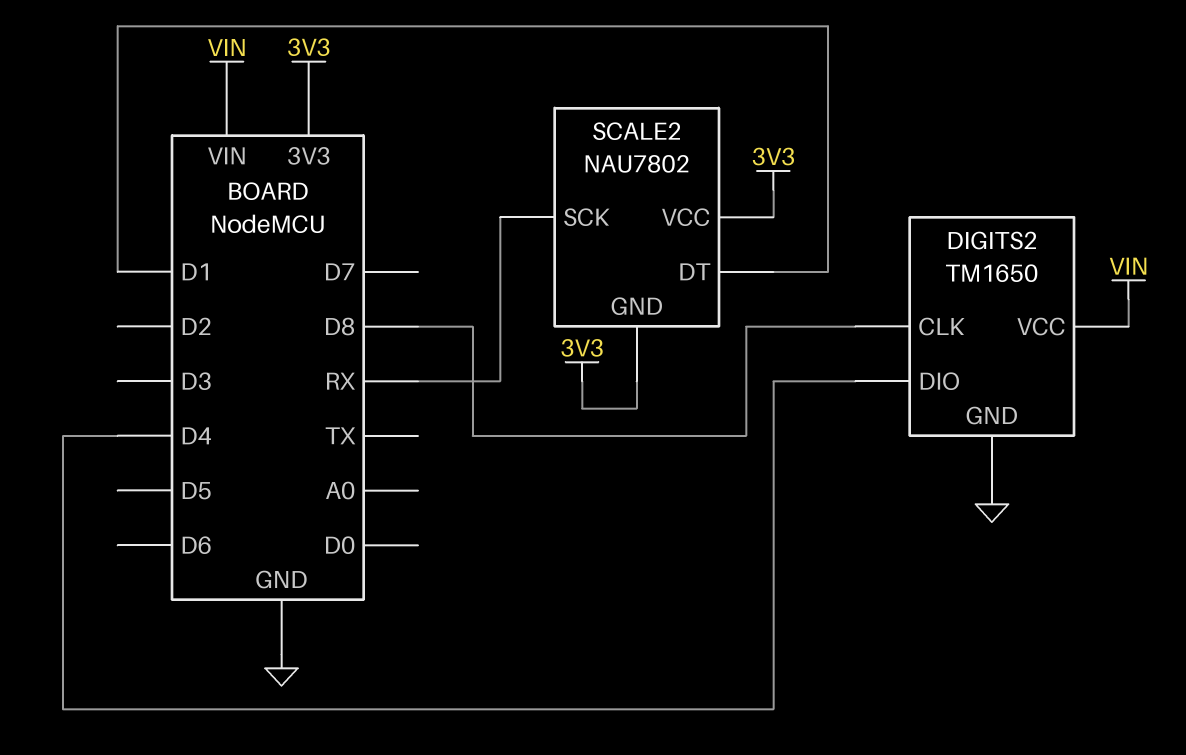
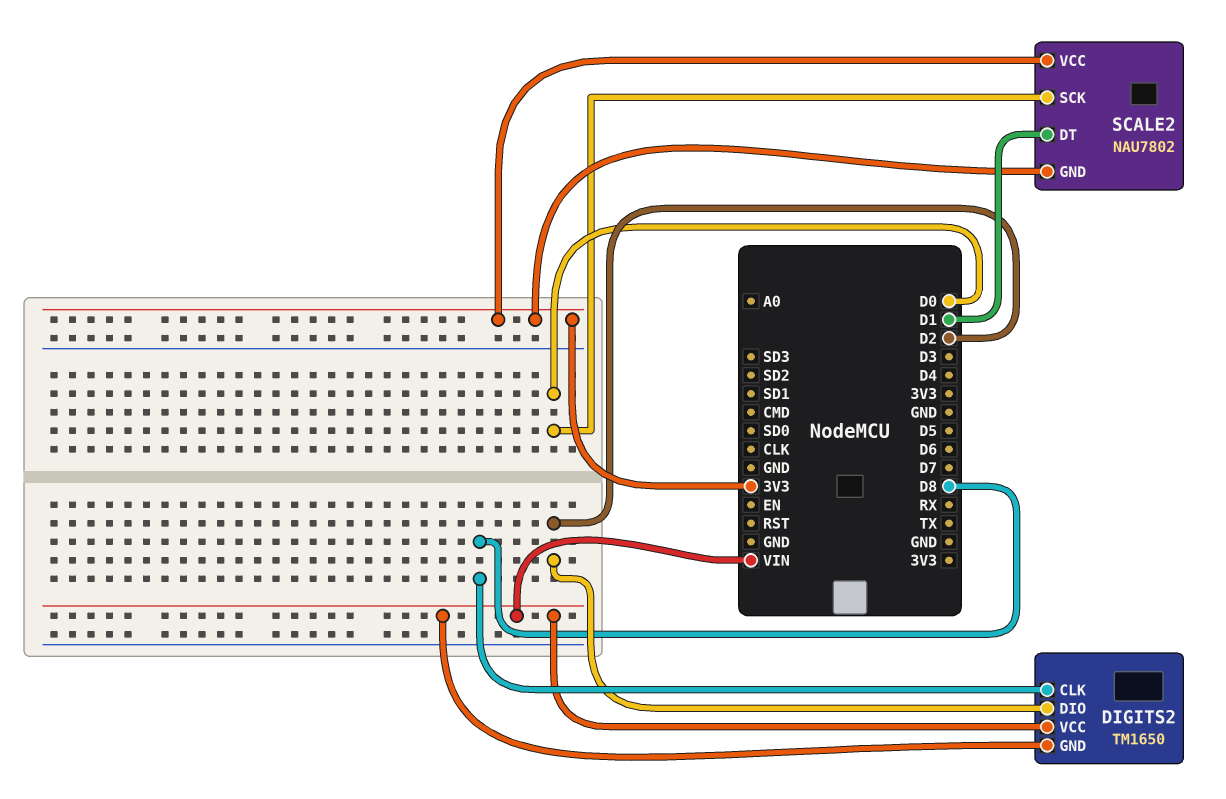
DIGITS2 pin DIO: D4 -> D2
DIGITS2 pin GND: GND -> VIN
SCALE2 pin SCK: RX -> D0

